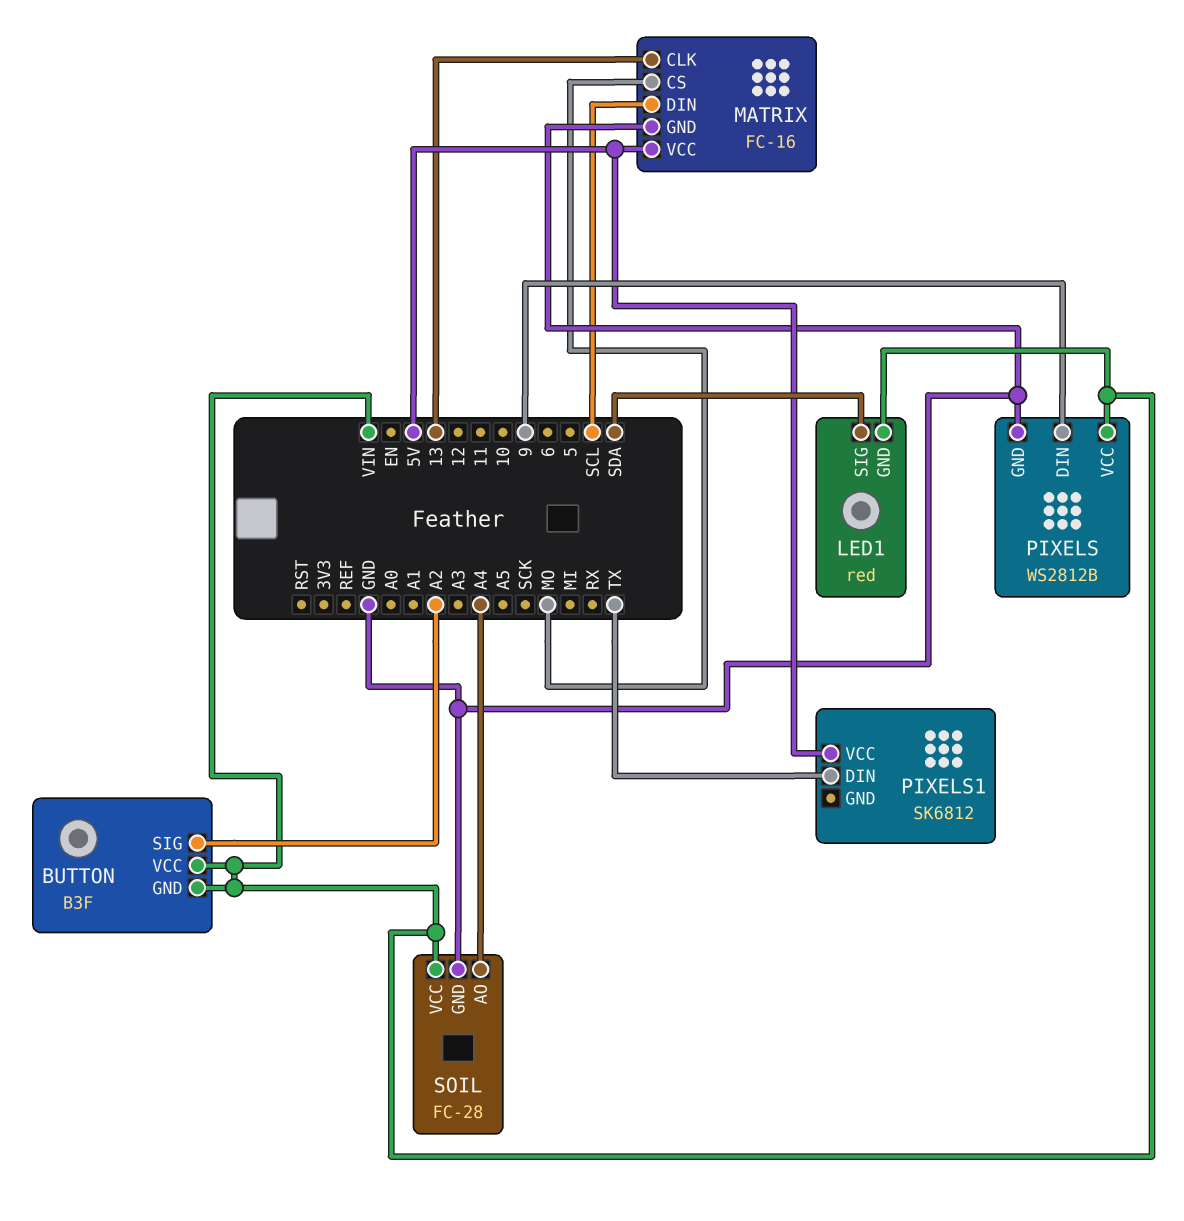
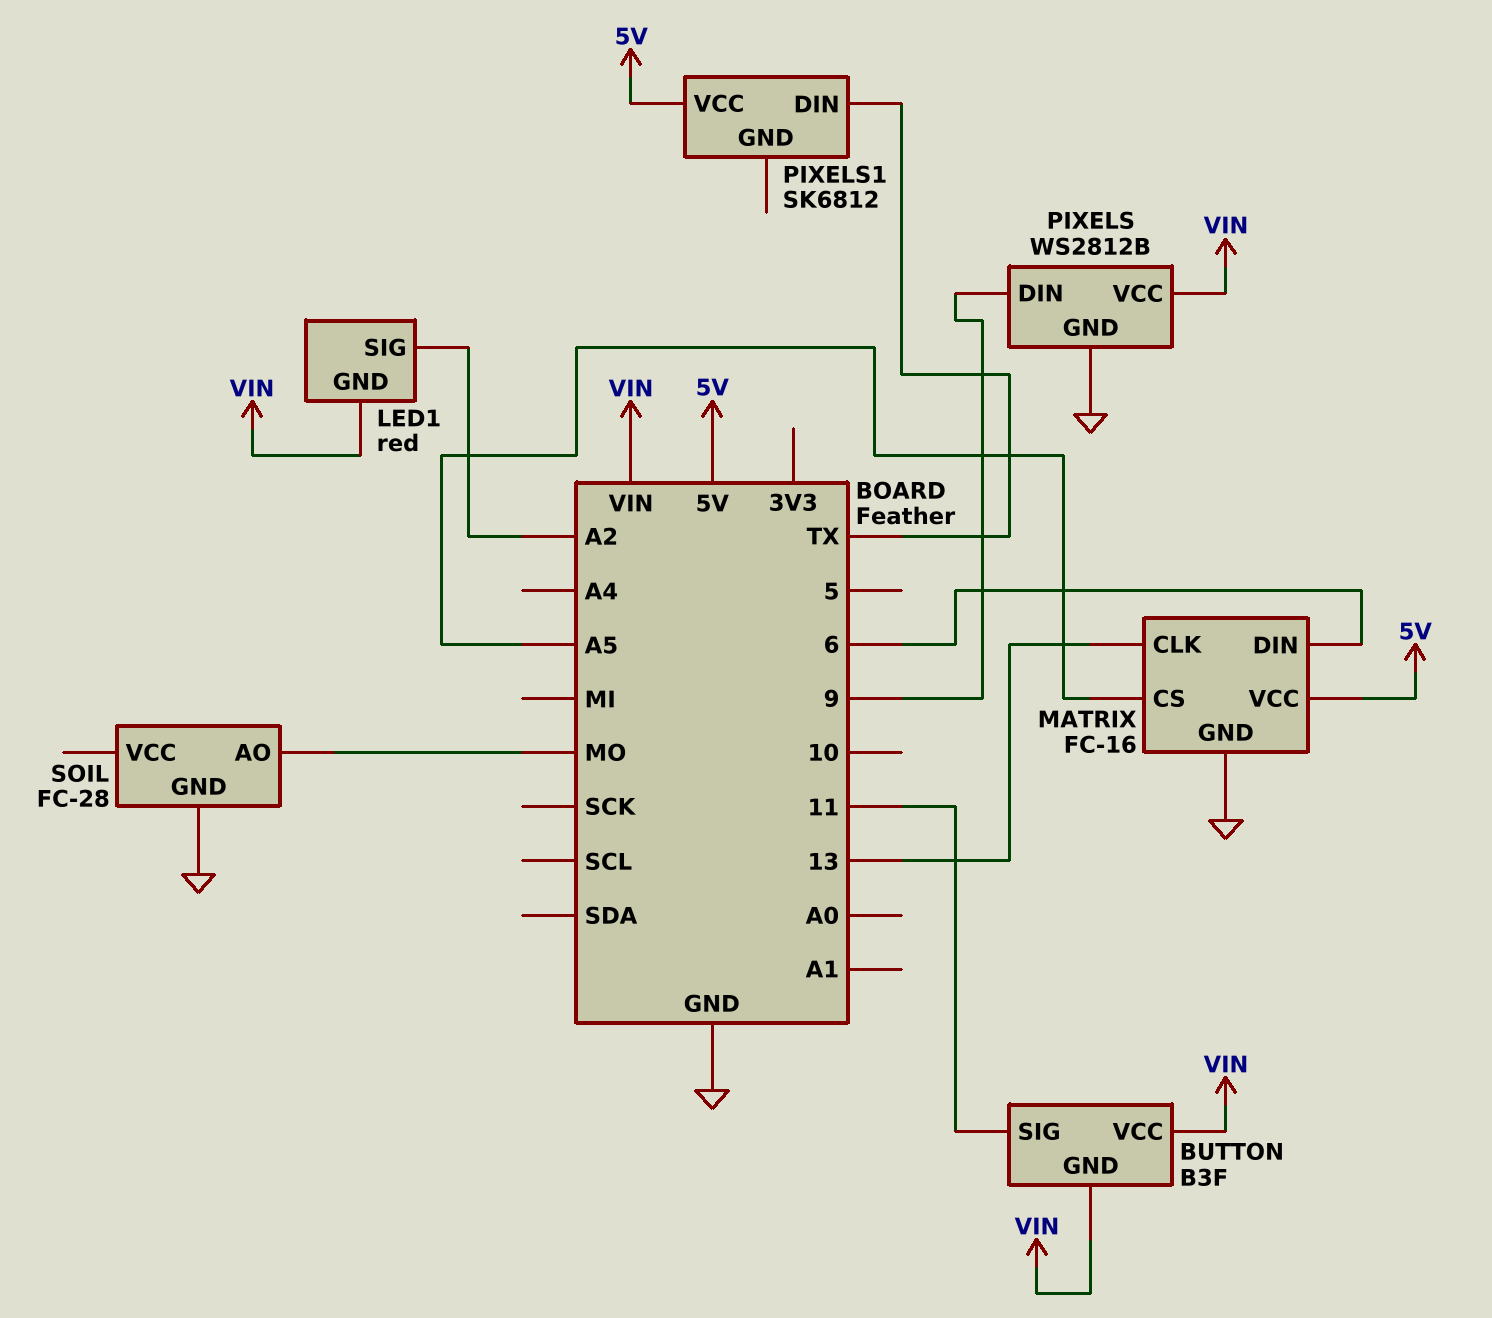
BUTTON pin SIG: A2 -> 11
LED1 pin SIG: SDA -> A2
MATRIX pin CS: MO -> A5
MATRIX pin DIN: SCL -> 6
SOIL pin AO: A4 -> MO
SOIL pin VCC: VIN -> none

